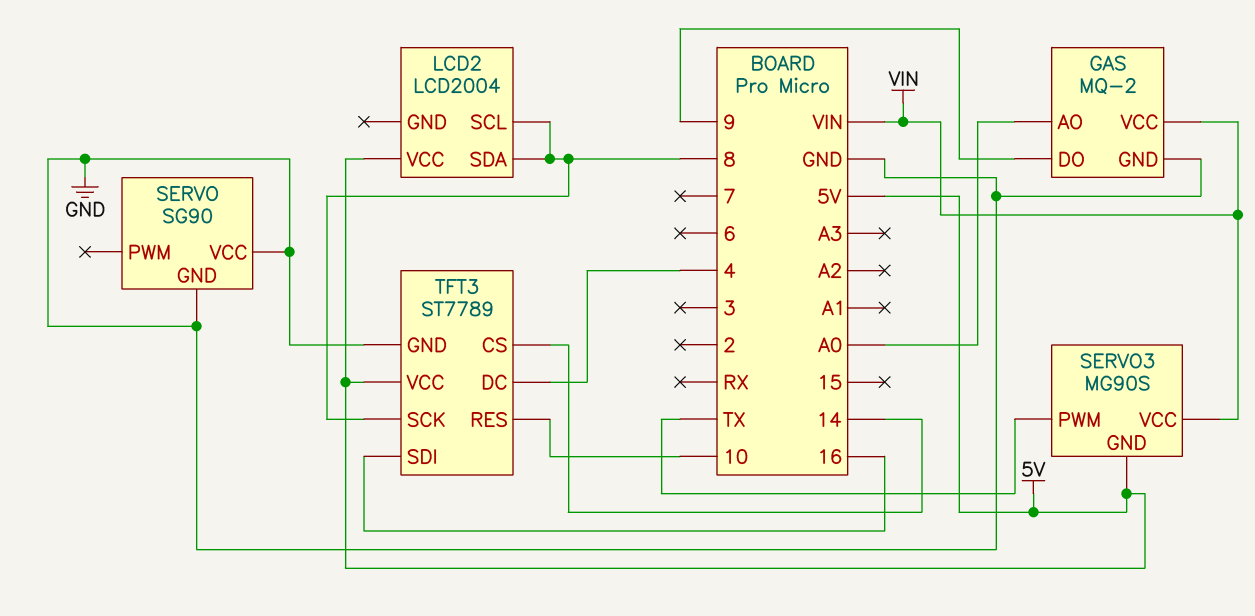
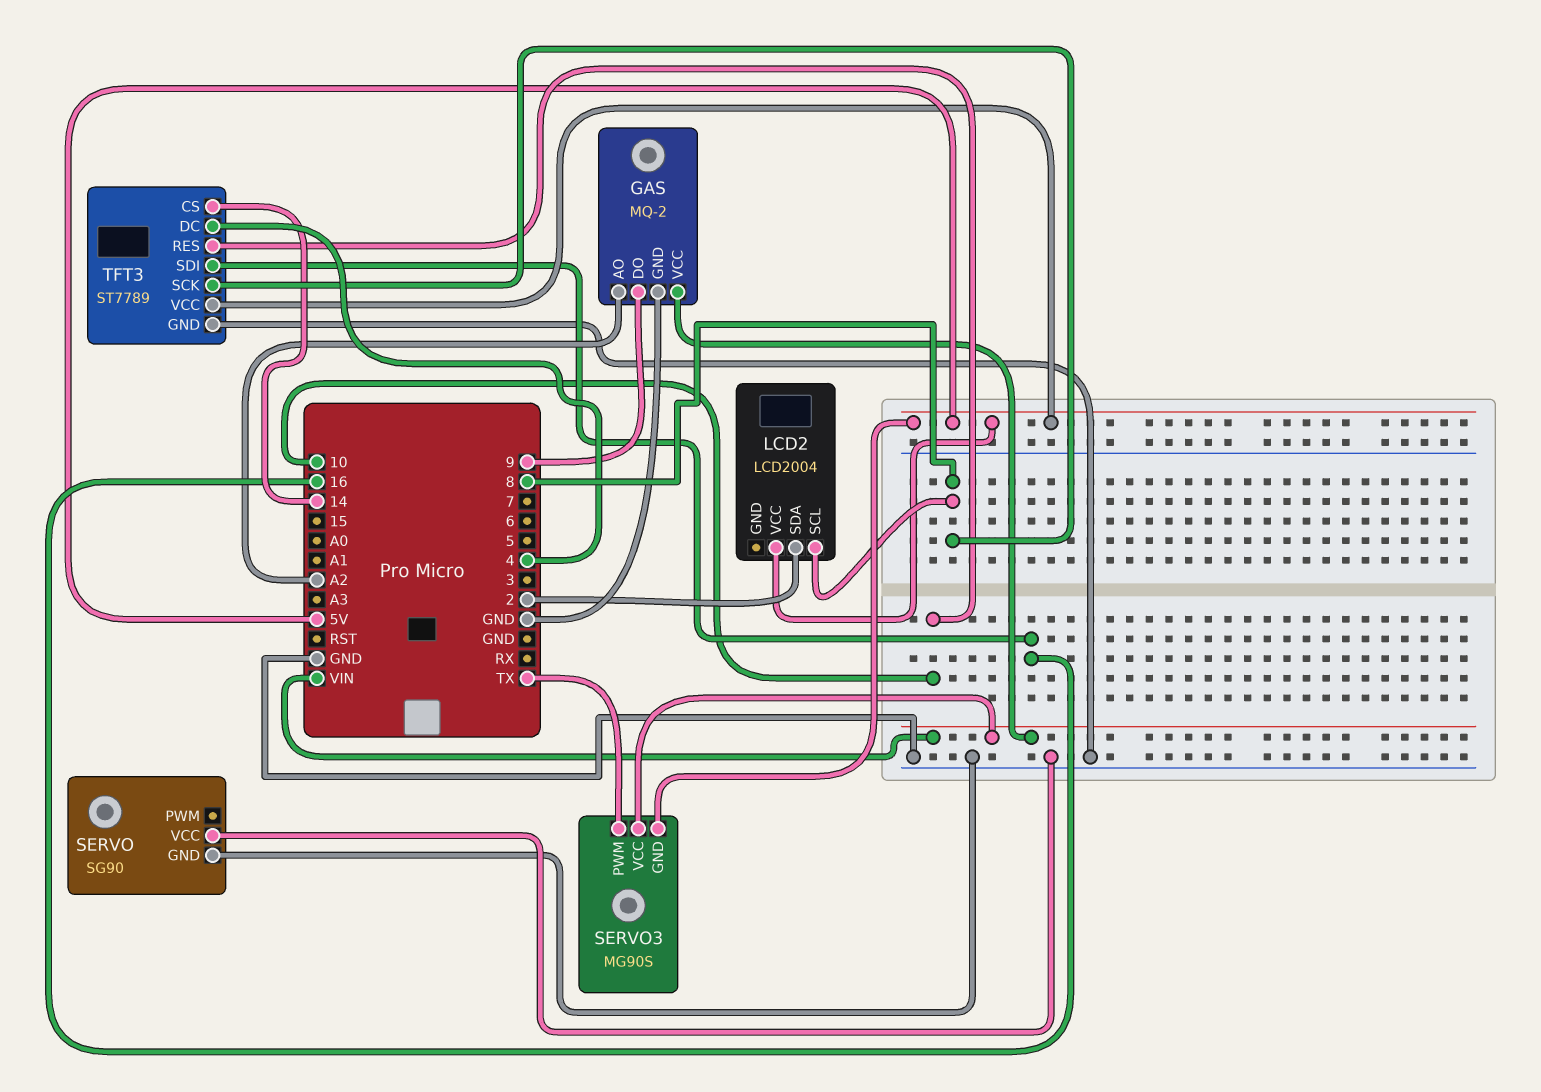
GAS pin AO: A0 -> A2
LCD2 pin SDA: 8 -> 2

